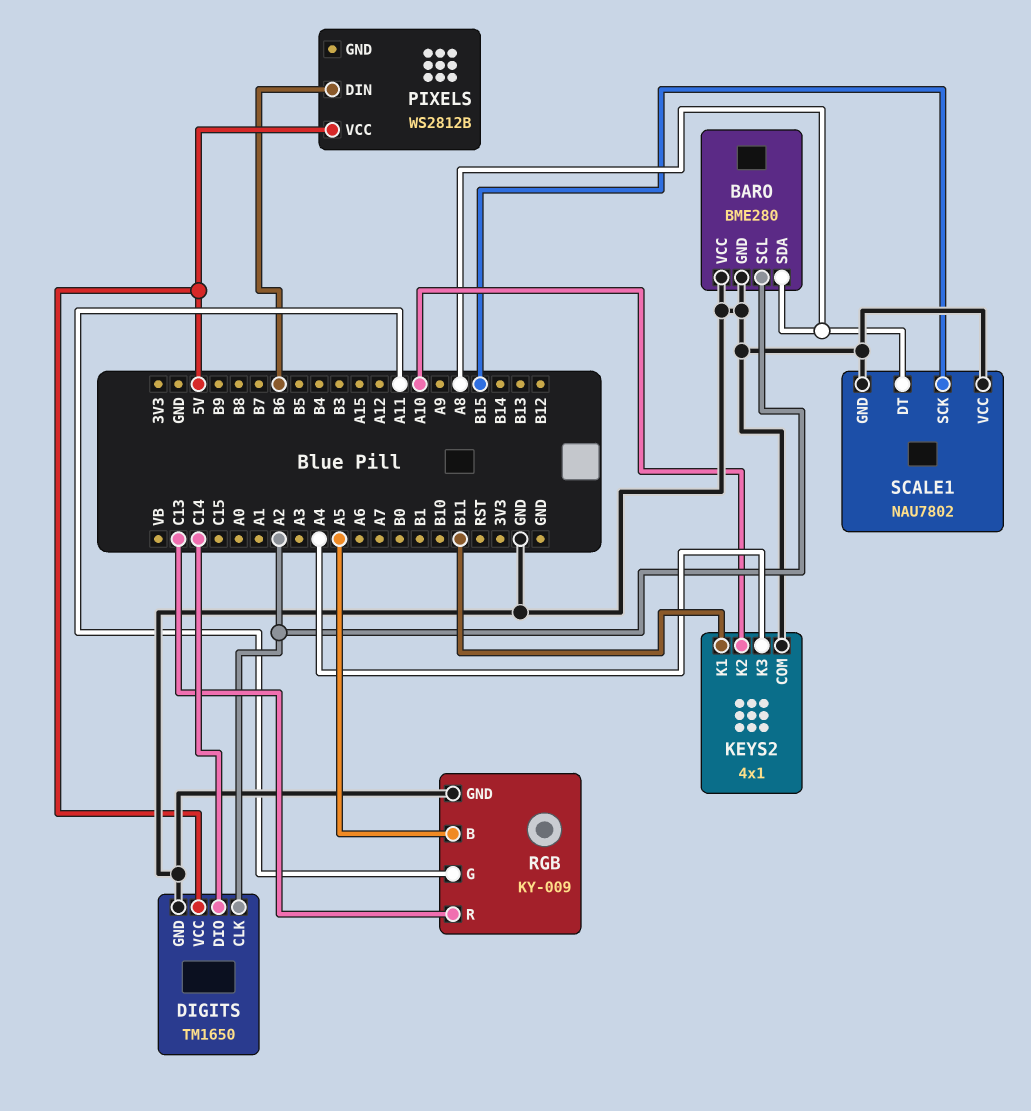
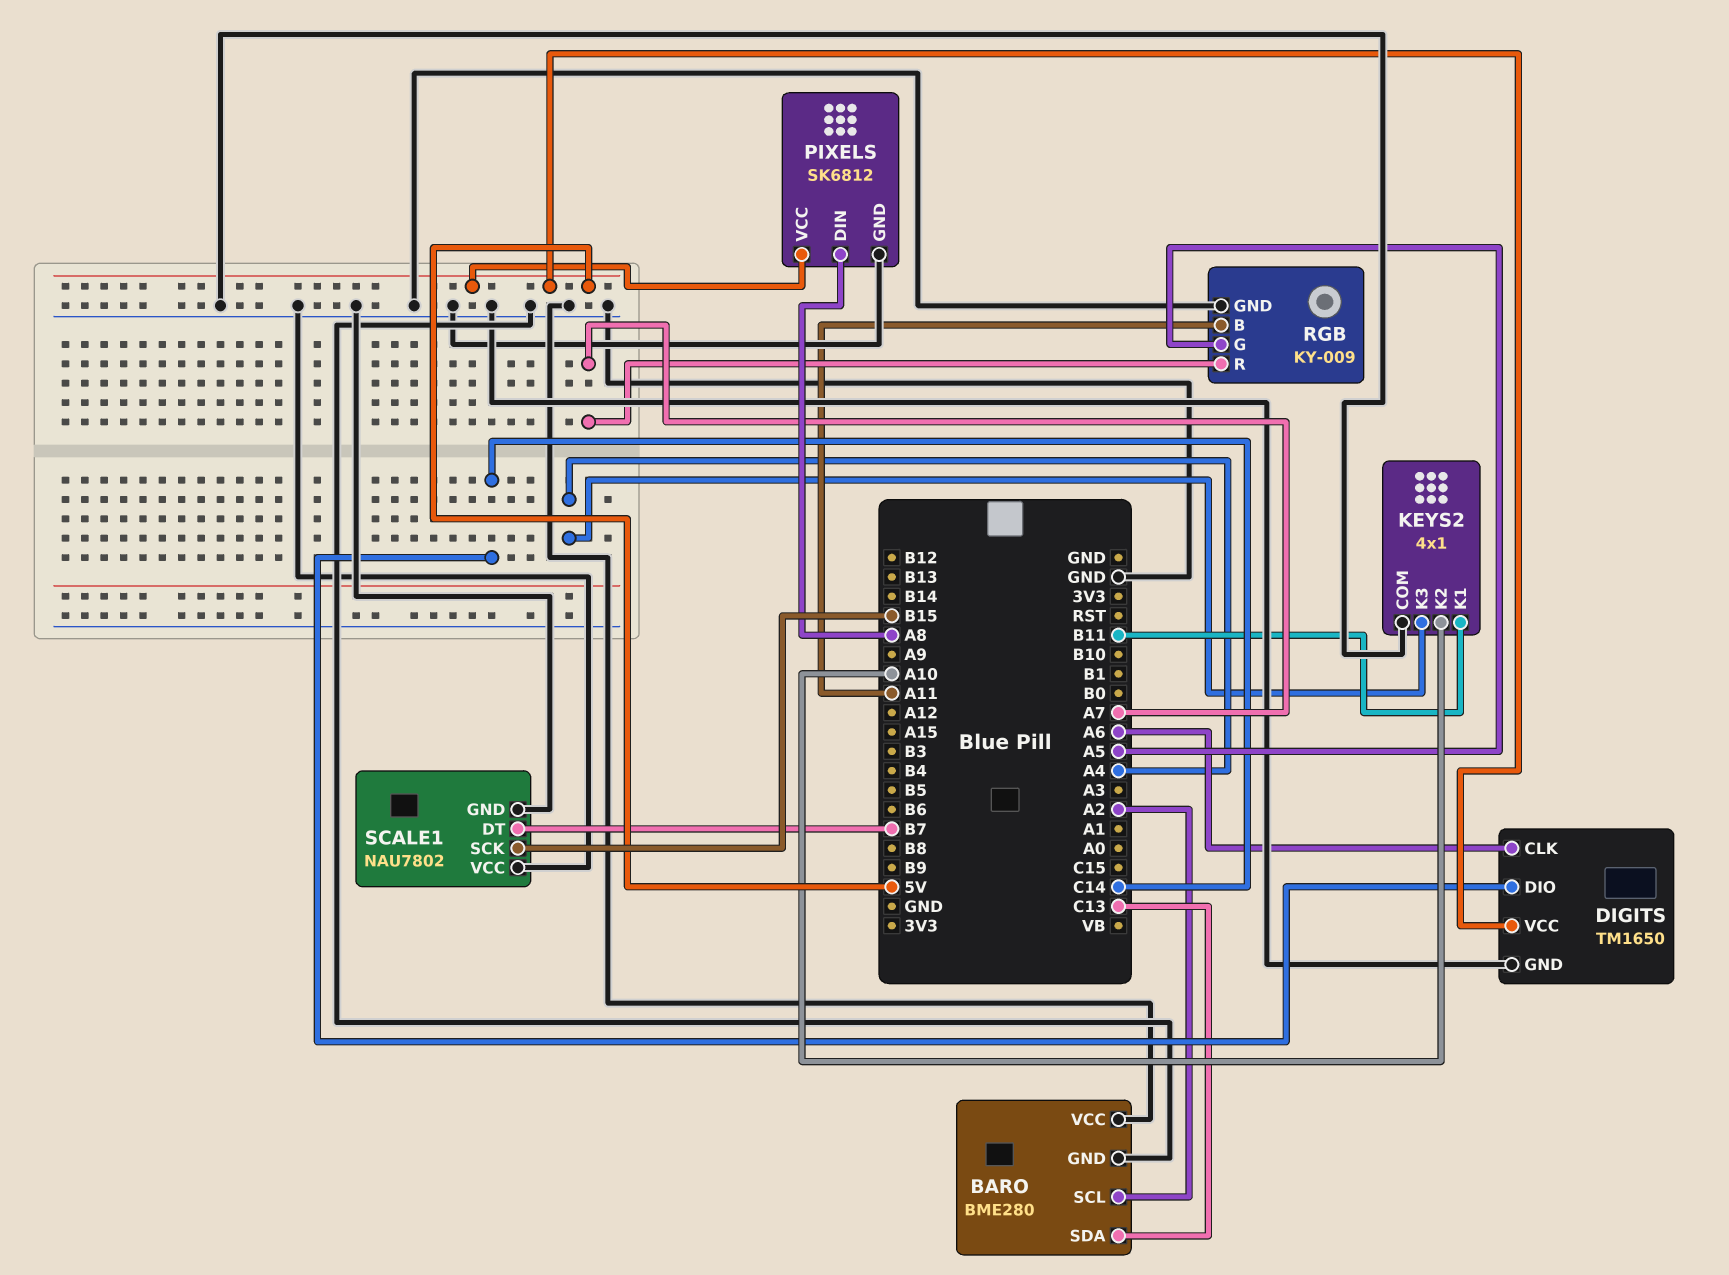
BARO pin SDA: A8 -> C13
DIGITS pin CLK: A2 -> A6
PIXELS: WS2812B -> SK6812
PIXELS pin DIN: B6 -> A8
PIXELS pin GND: none -> GND
RGB pin B: A5 -> A11
RGB pin G: A11 -> A5
RGB pin R: C13 -> A7
SCALE1 pin DT: A8 -> B7

